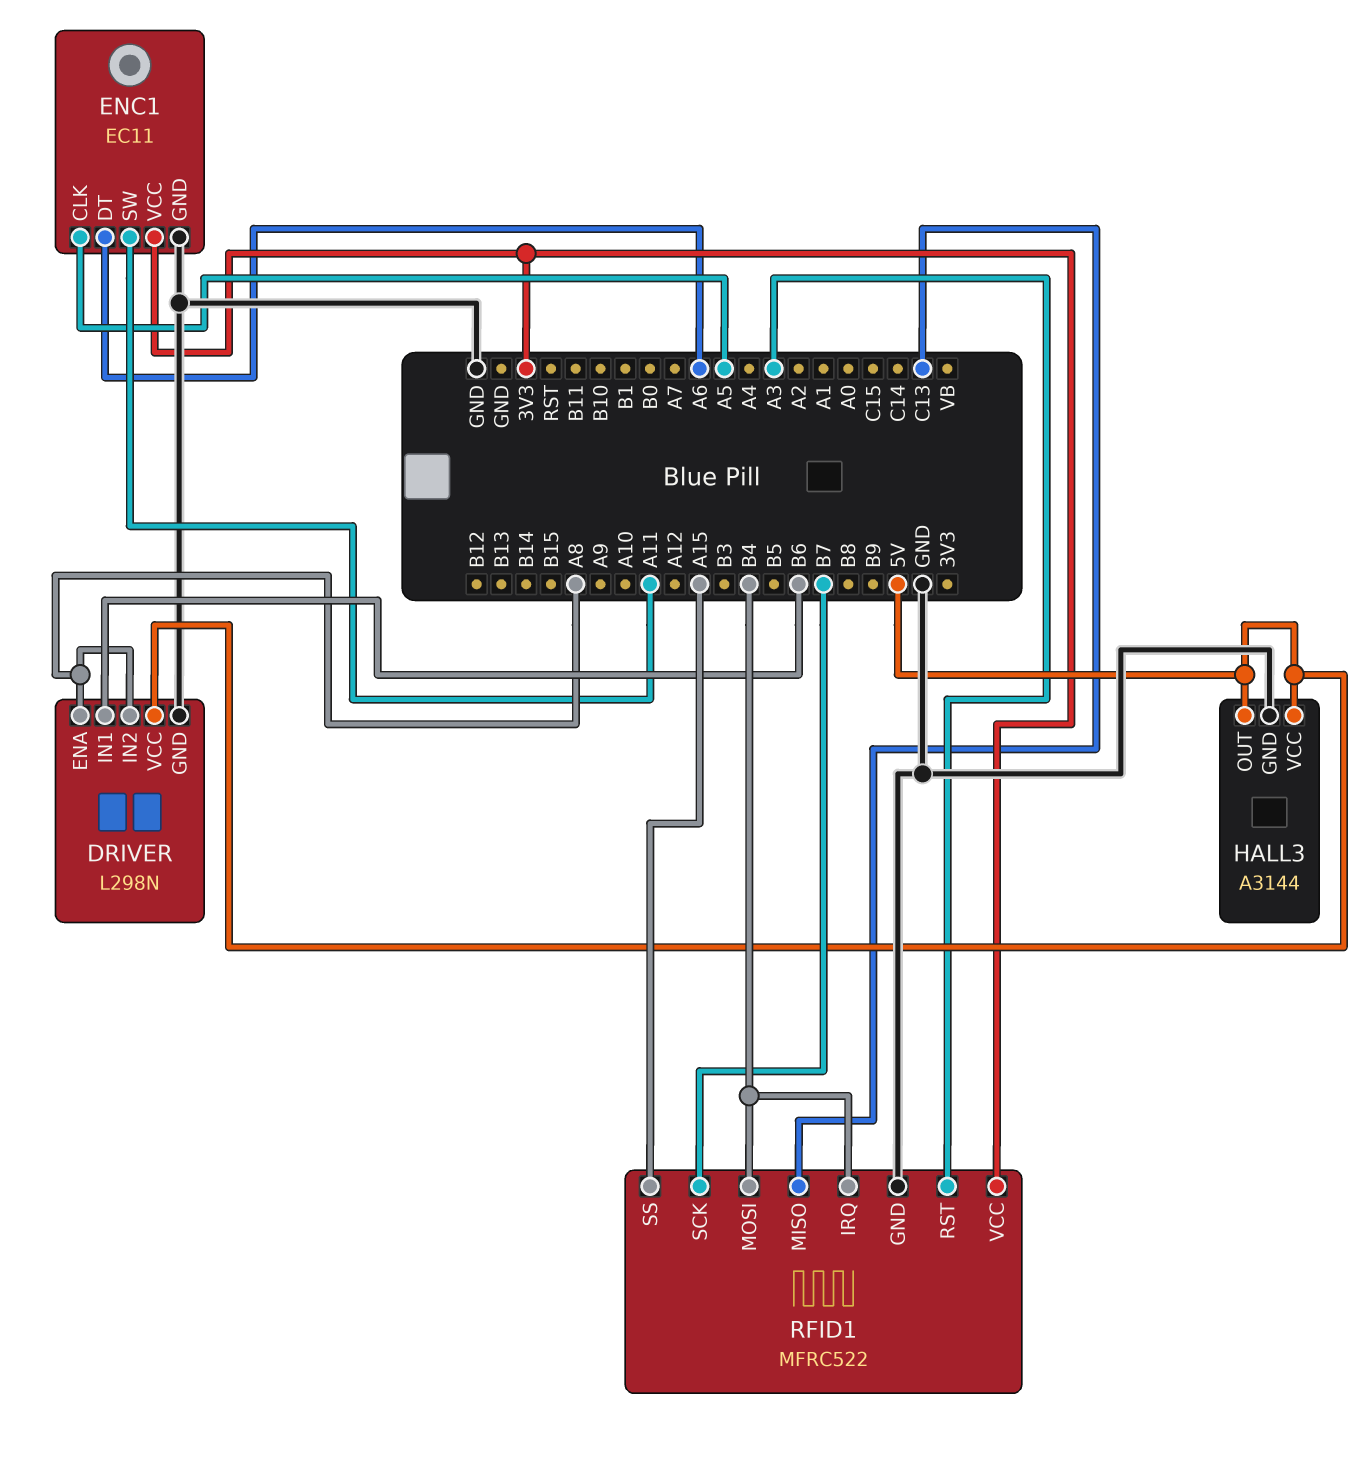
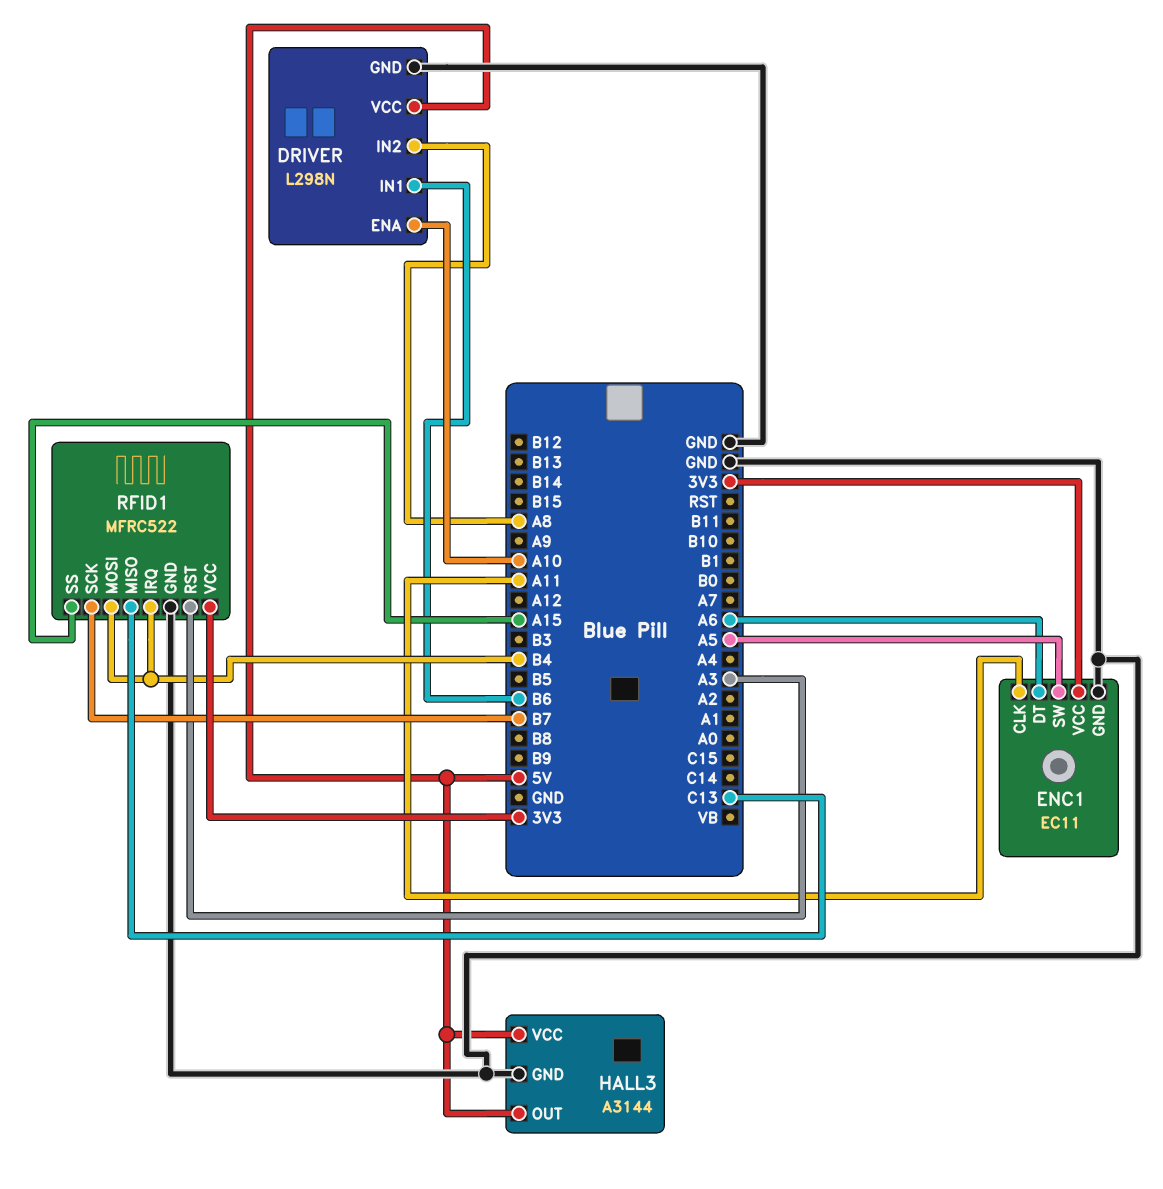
DRIVER pin ENA: A8 -> A10
ENC1 pin CLK: A5 -> A11
ENC1 pin SW: A11 -> A5

